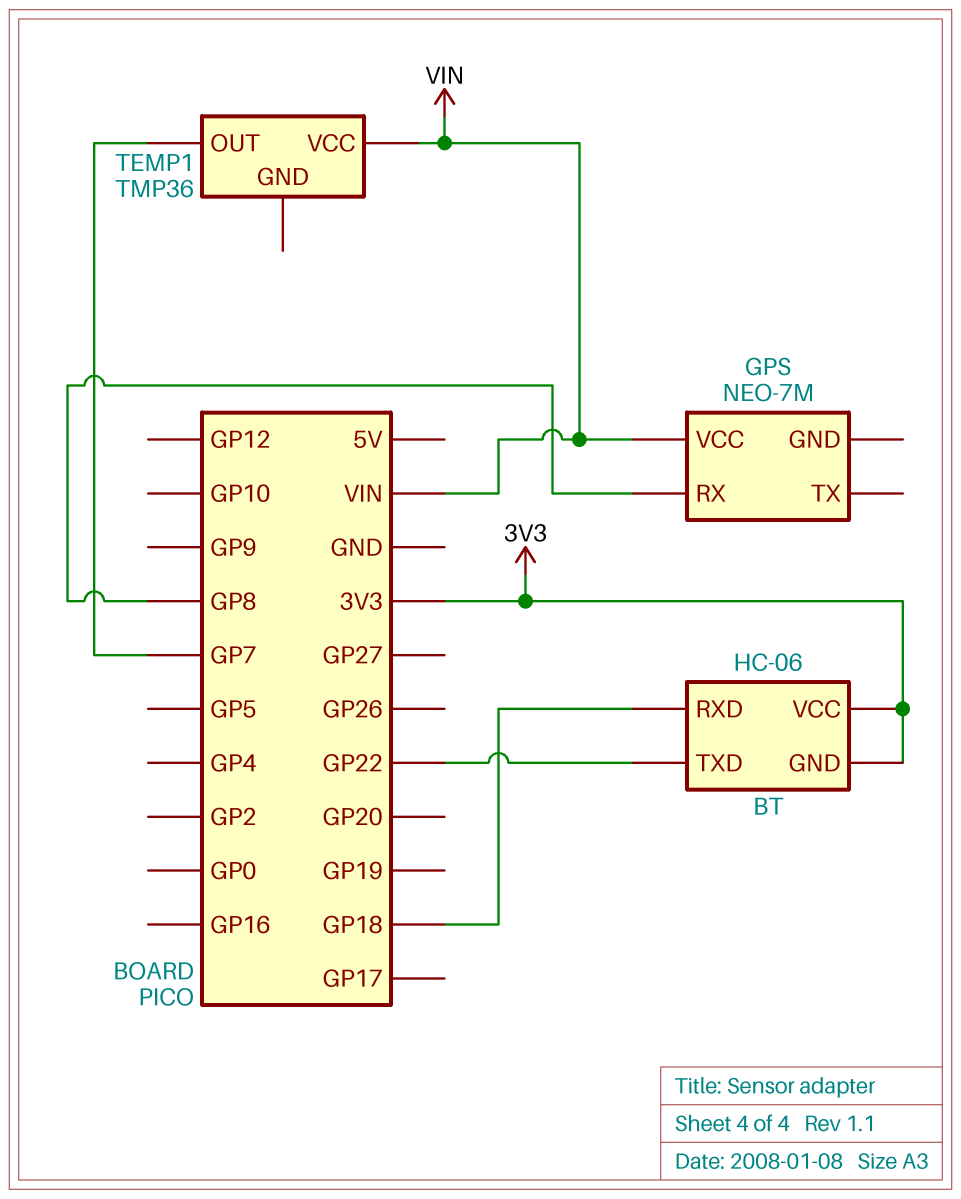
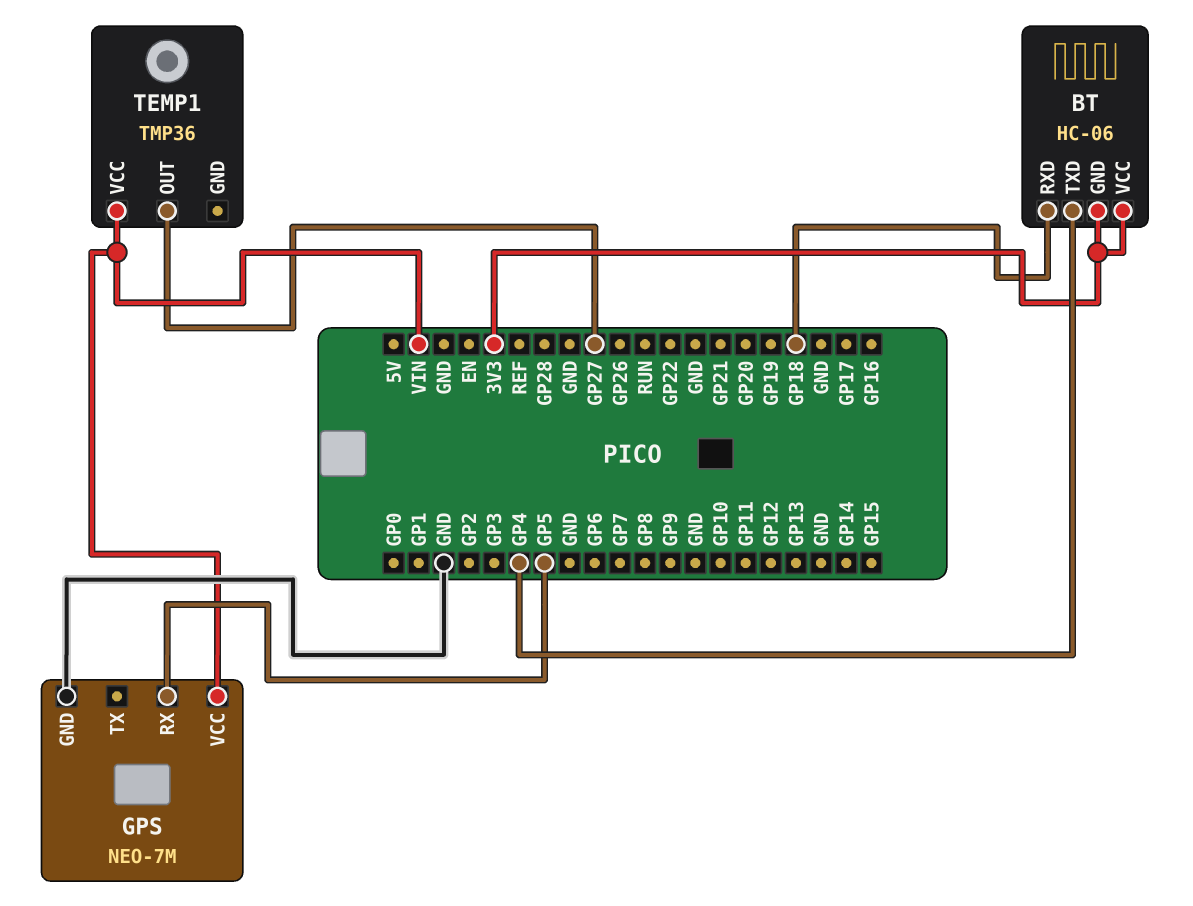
BT pin TXD: GP22 -> GP4
GPS pin GND: none -> GND
GPS pin RX: GP8 -> GP5
TEMP1 pin OUT: GP7 -> GP27

